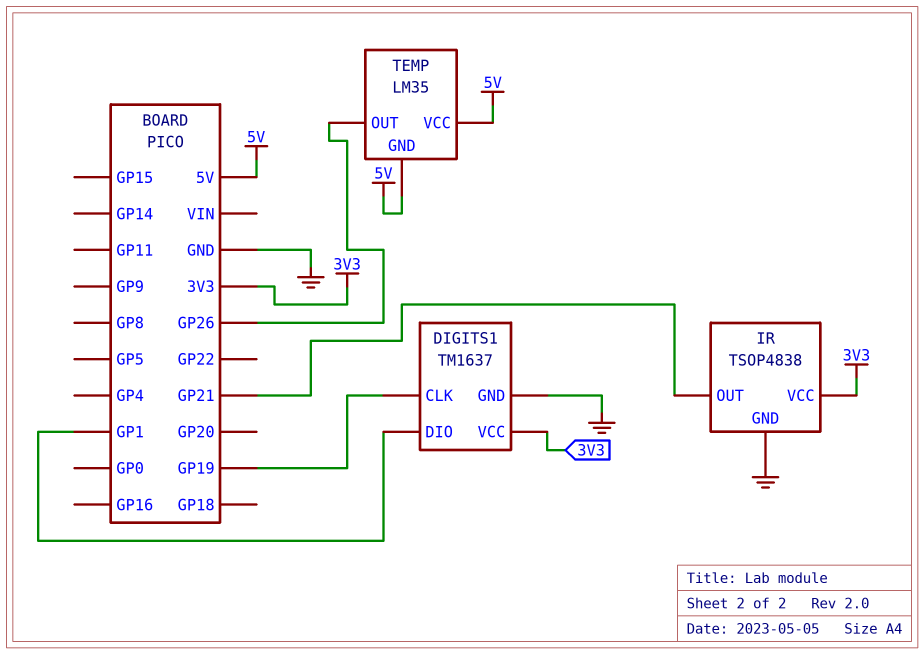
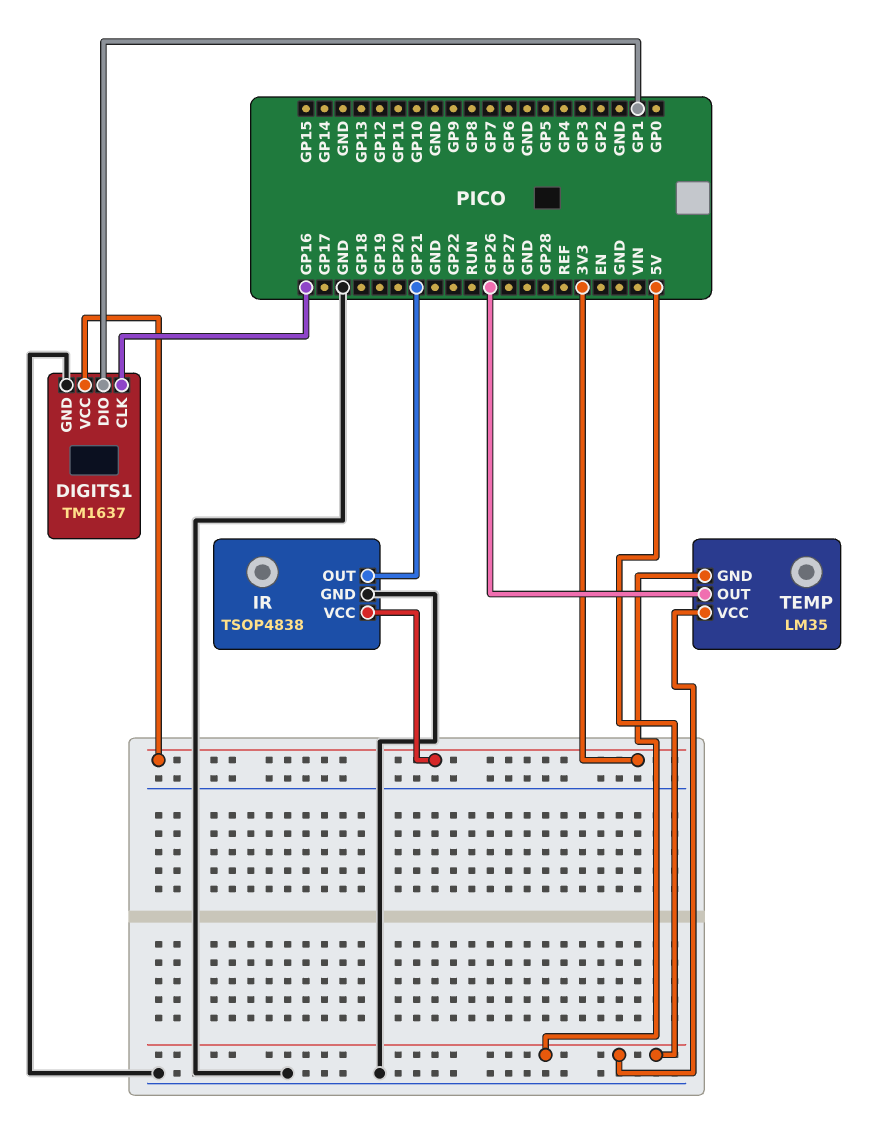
DIGITS1 pin CLK: GP19 -> GP16

